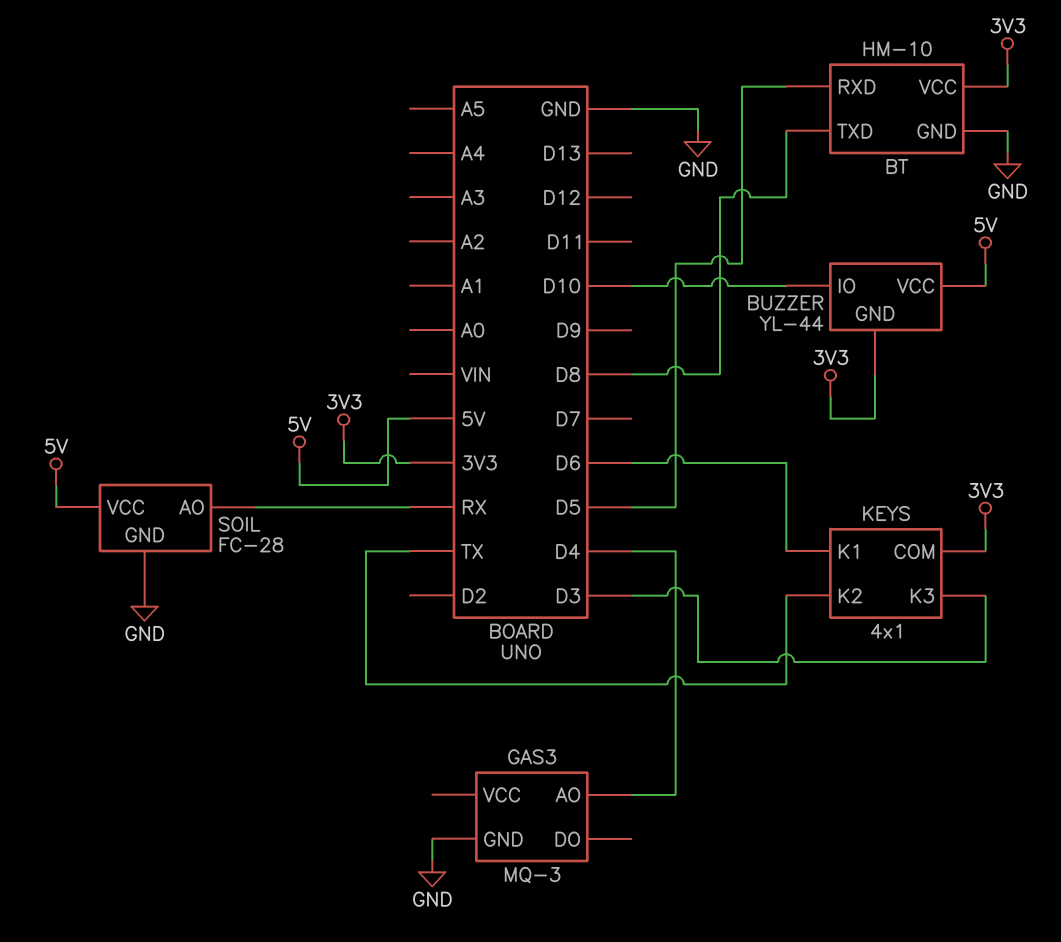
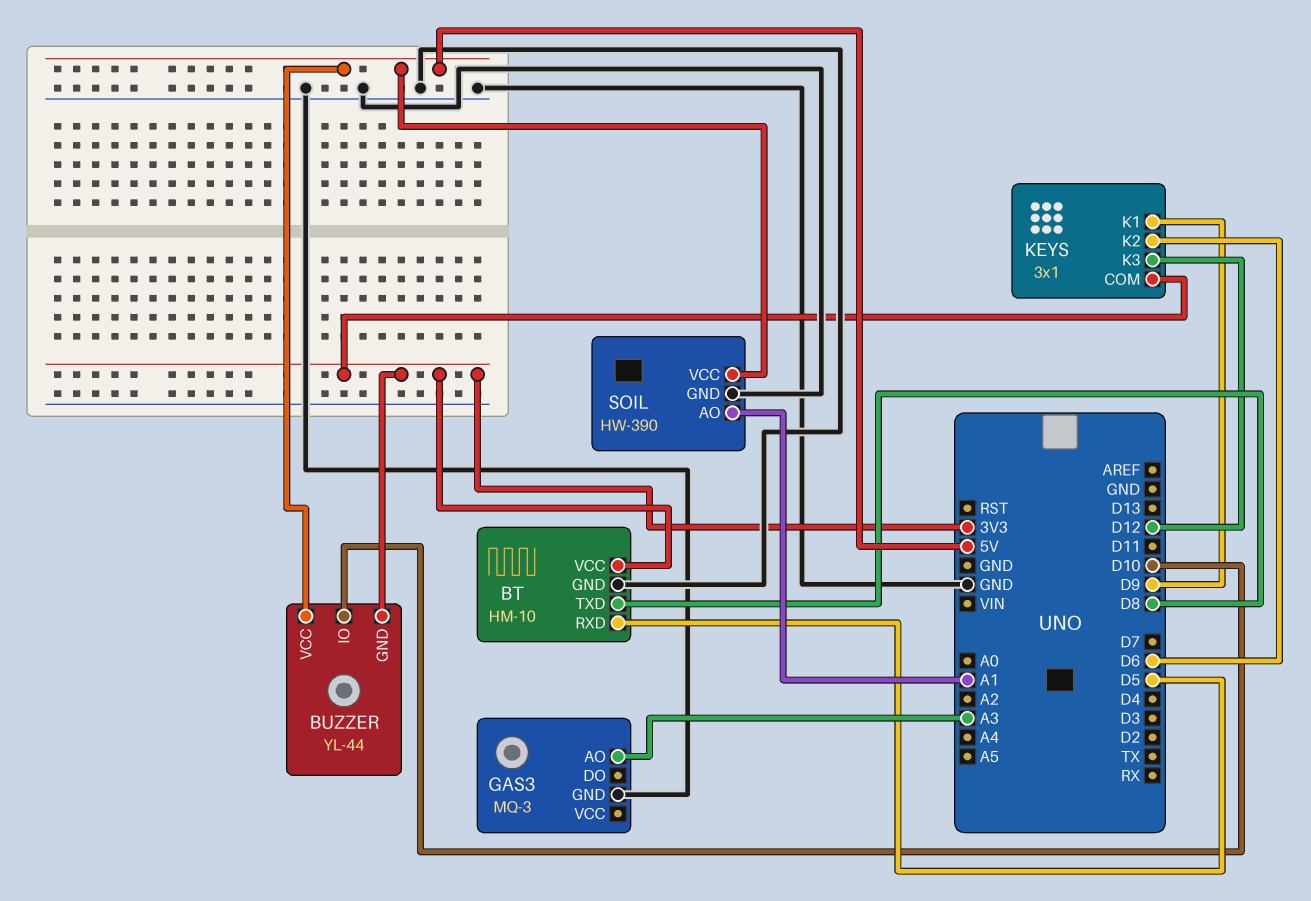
GAS3 pin AO: D4 -> A3
KEYS: 4x1 -> 3x1
KEYS pin K1: D6 -> D9
KEYS pin K2: TX -> D6
KEYS pin K3: D3 -> D12
SOIL: FC-28 -> HW-390
SOIL pin AO: RX -> A1

